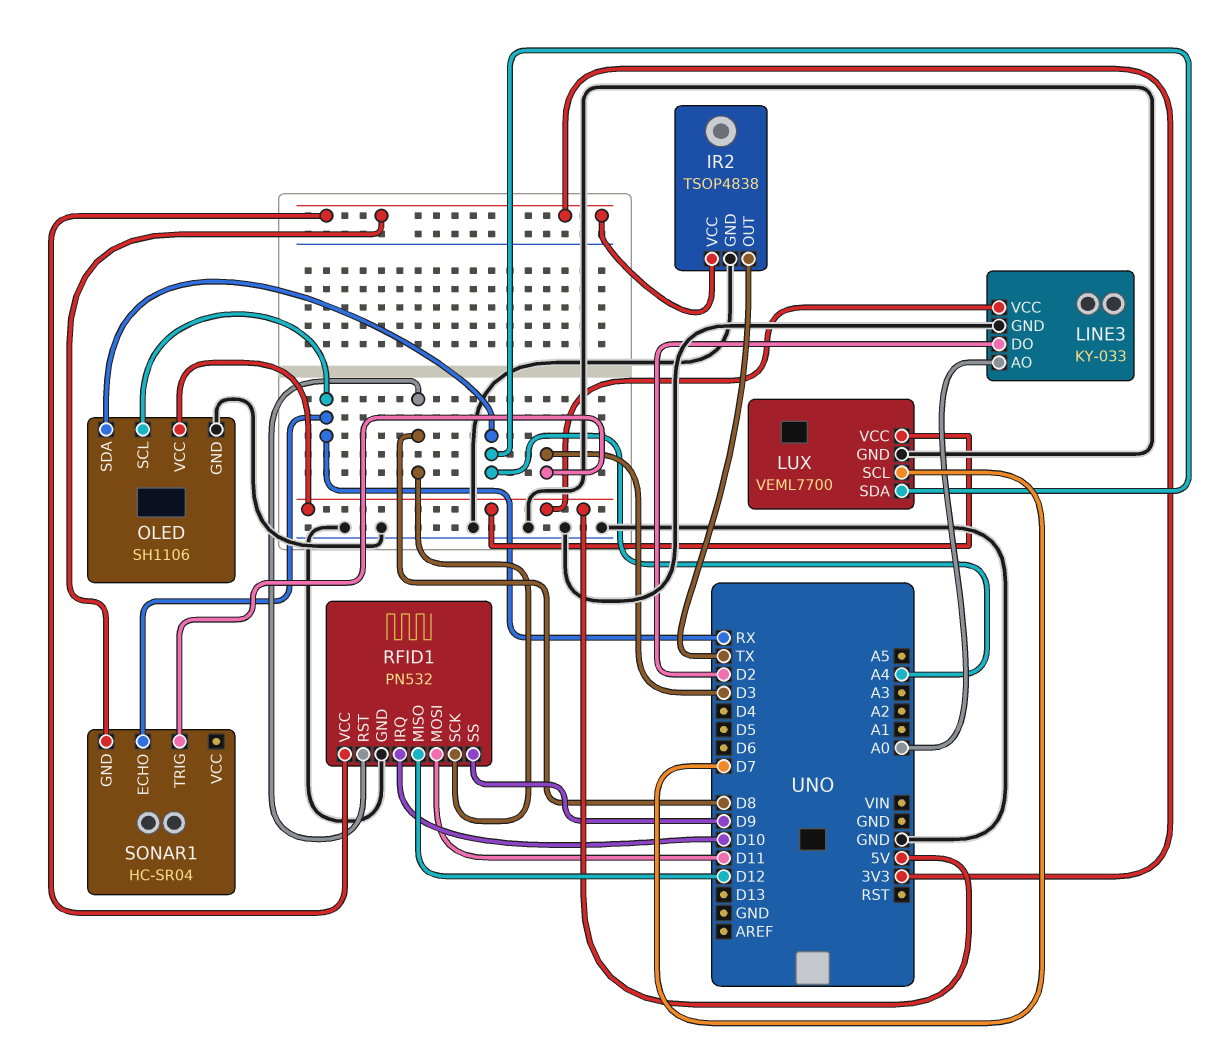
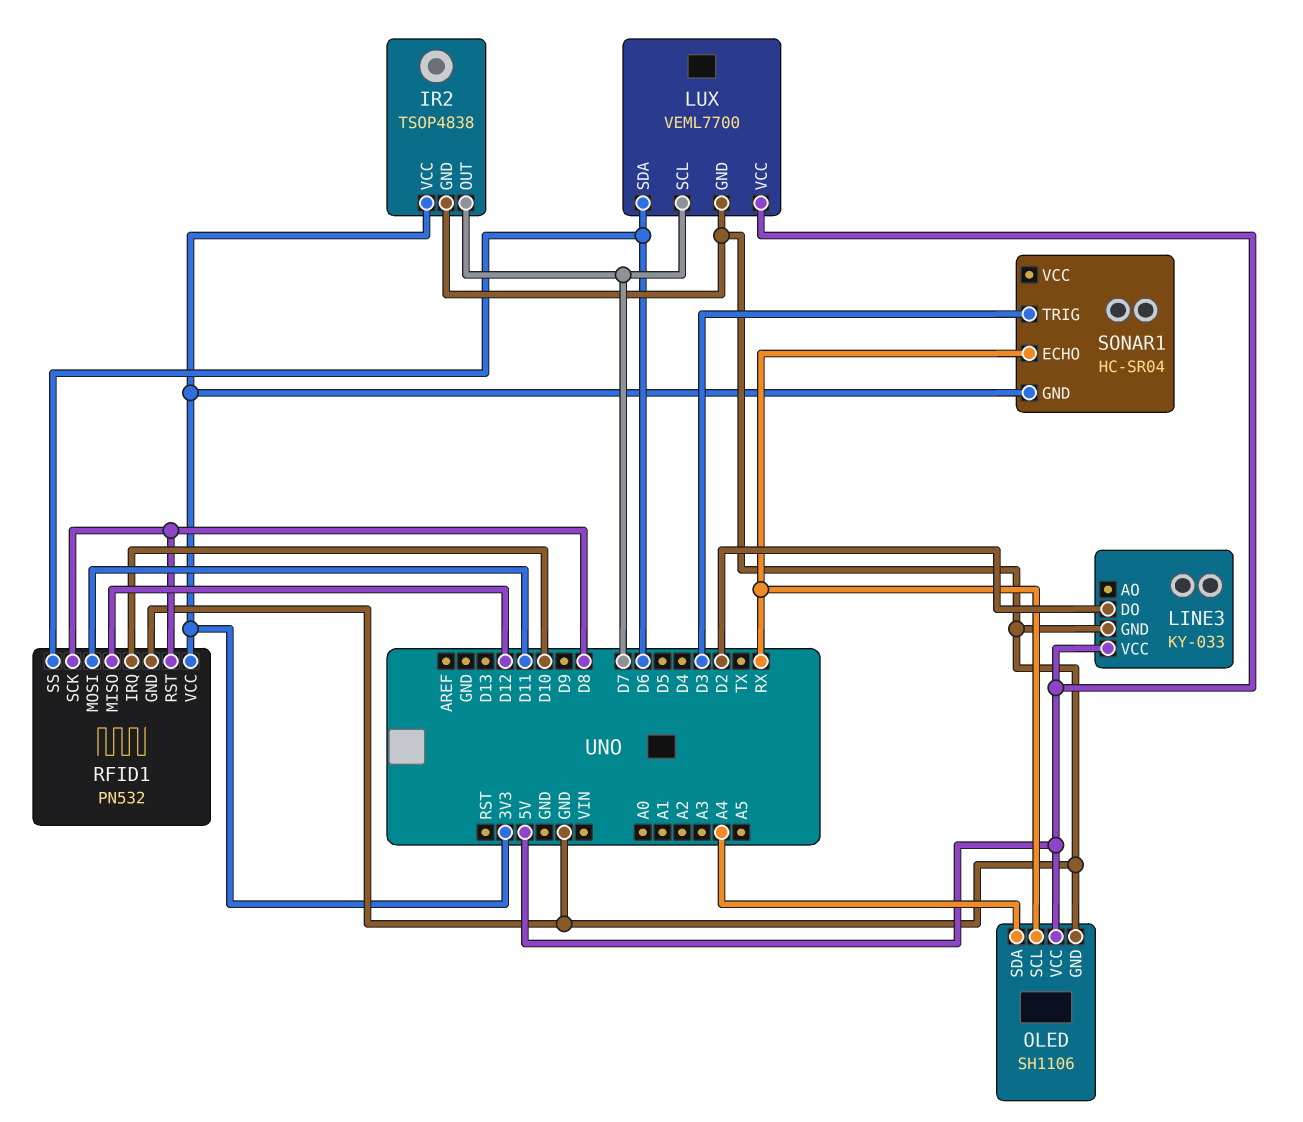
IR2 pin OUT: TX -> D7
LINE3 pin AO: A0 -> none
LUX pin SDA: A4 -> D6
RFID1 pin SS: D9 -> D6

